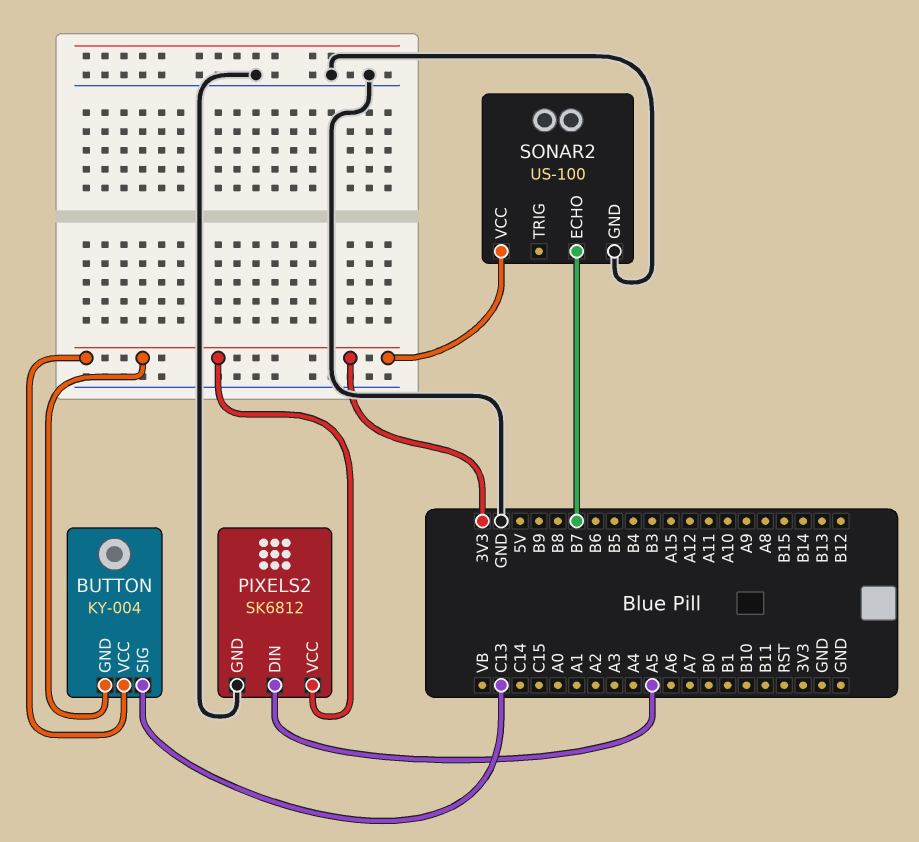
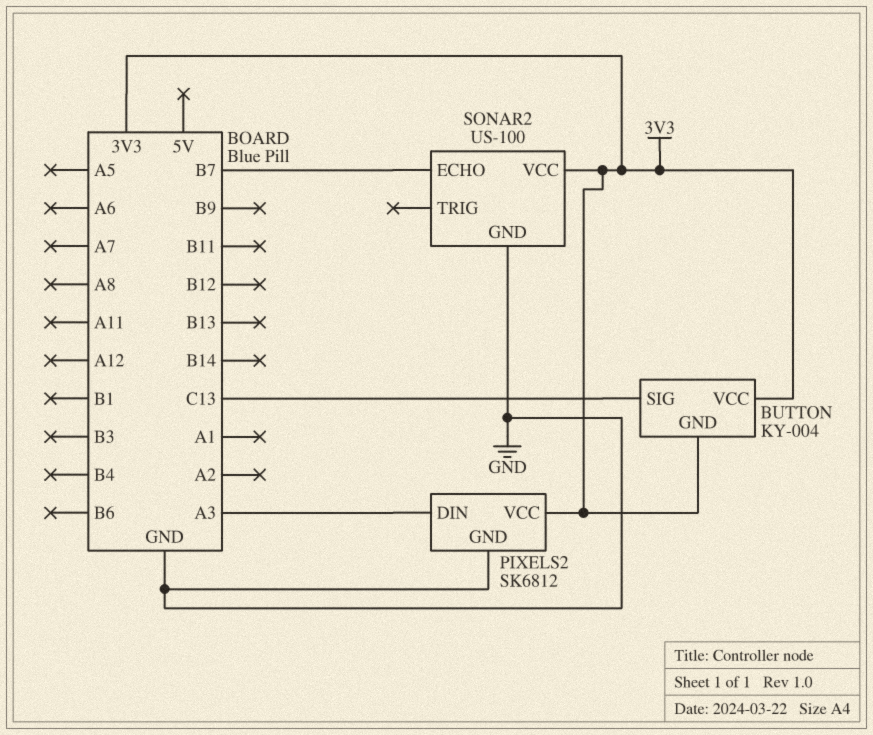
PIXELS2 pin DIN: A5 -> A3

